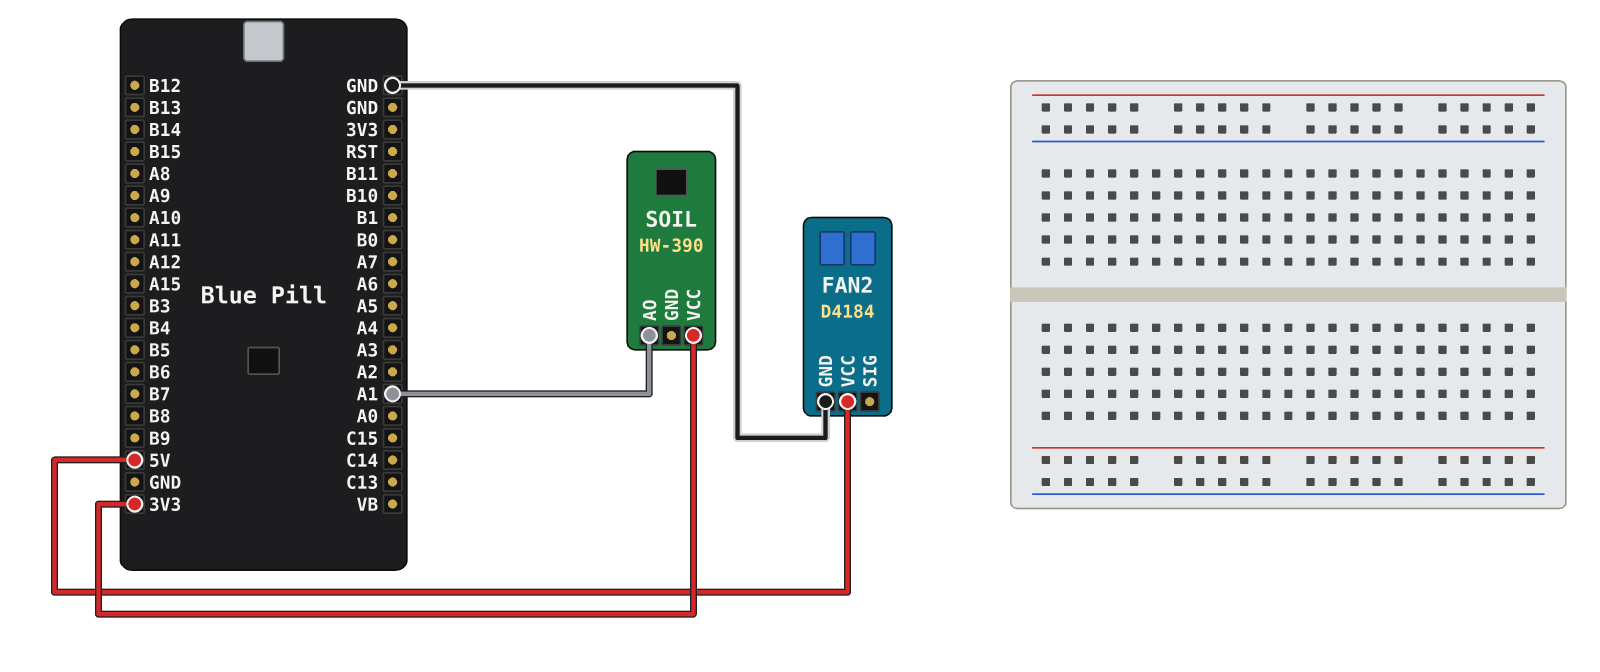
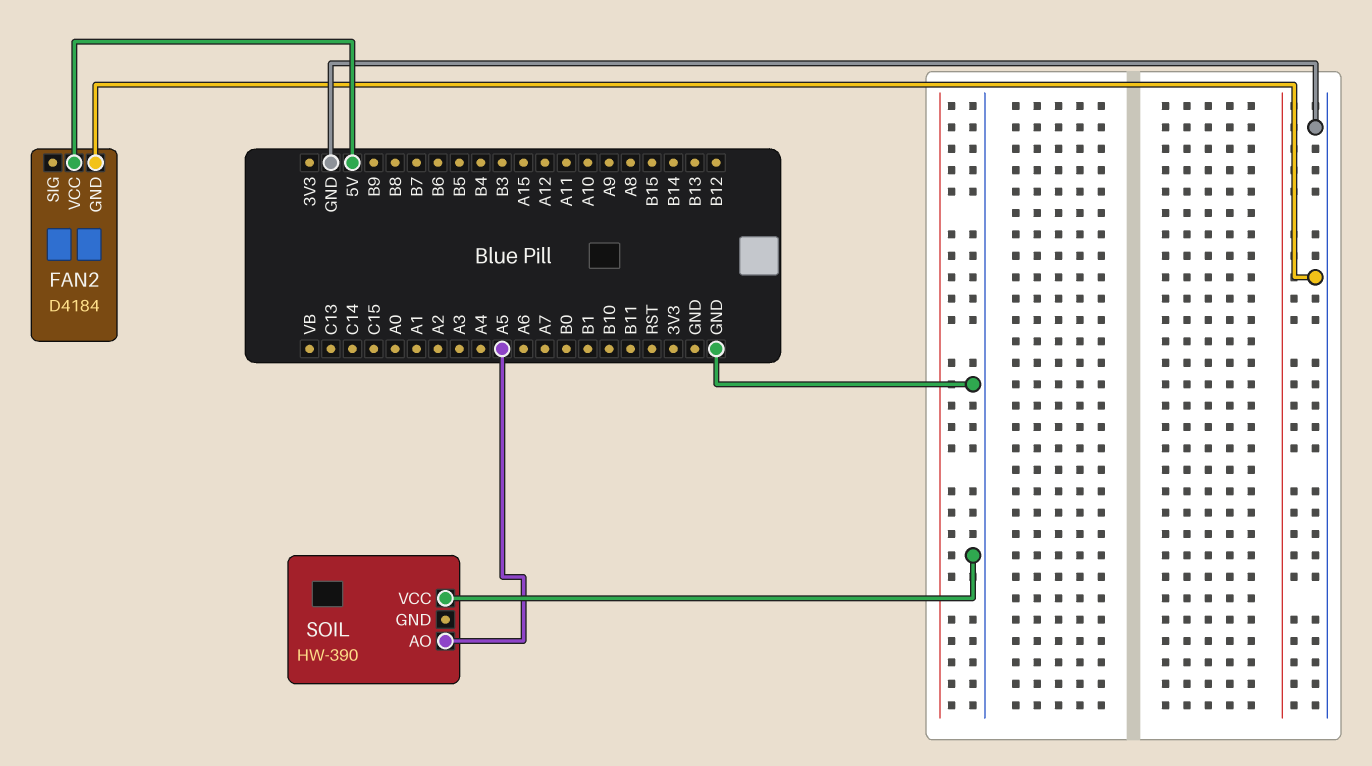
SOIL pin AO: A1 -> A5
SOIL pin VCC: 3V3 -> GND

